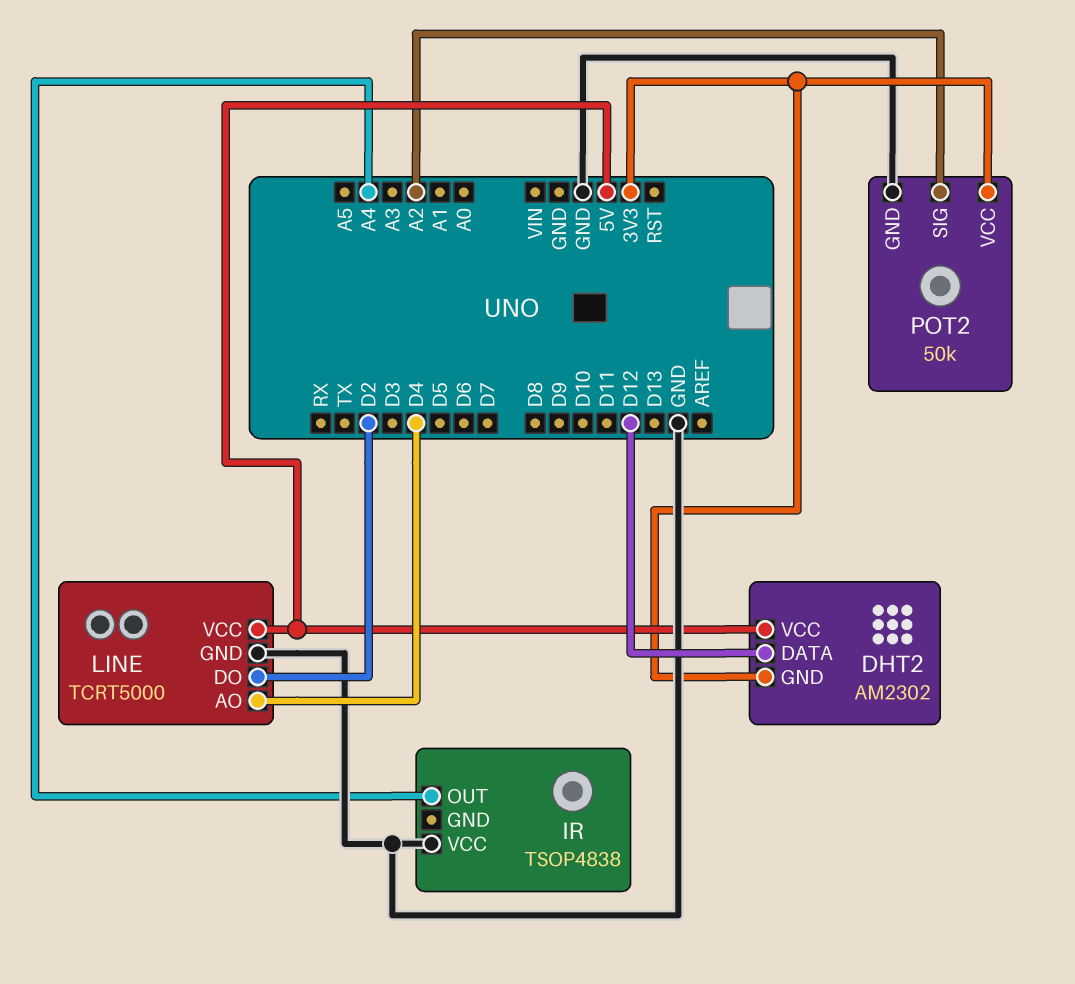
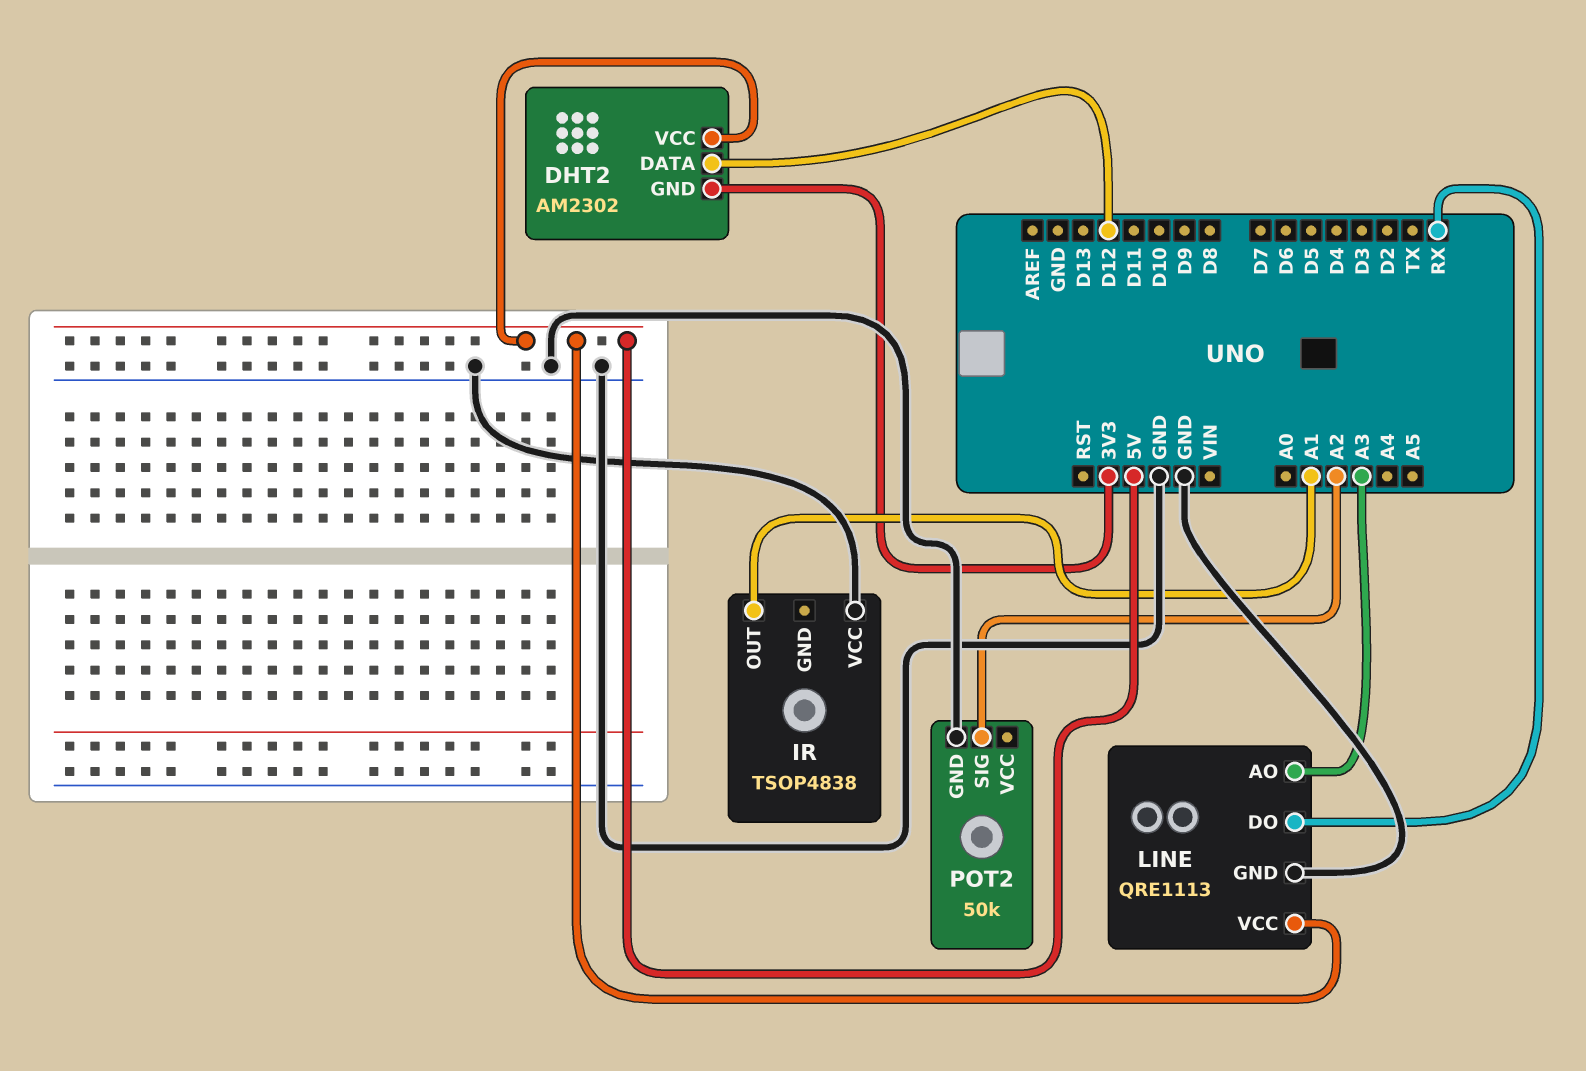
IR pin OUT: A4 -> A1
LINE: TCRT5000 -> QRE1113
LINE pin AO: D4 -> A3
LINE pin DO: D2 -> RX
POT2 pin VCC: 3V3 -> none

